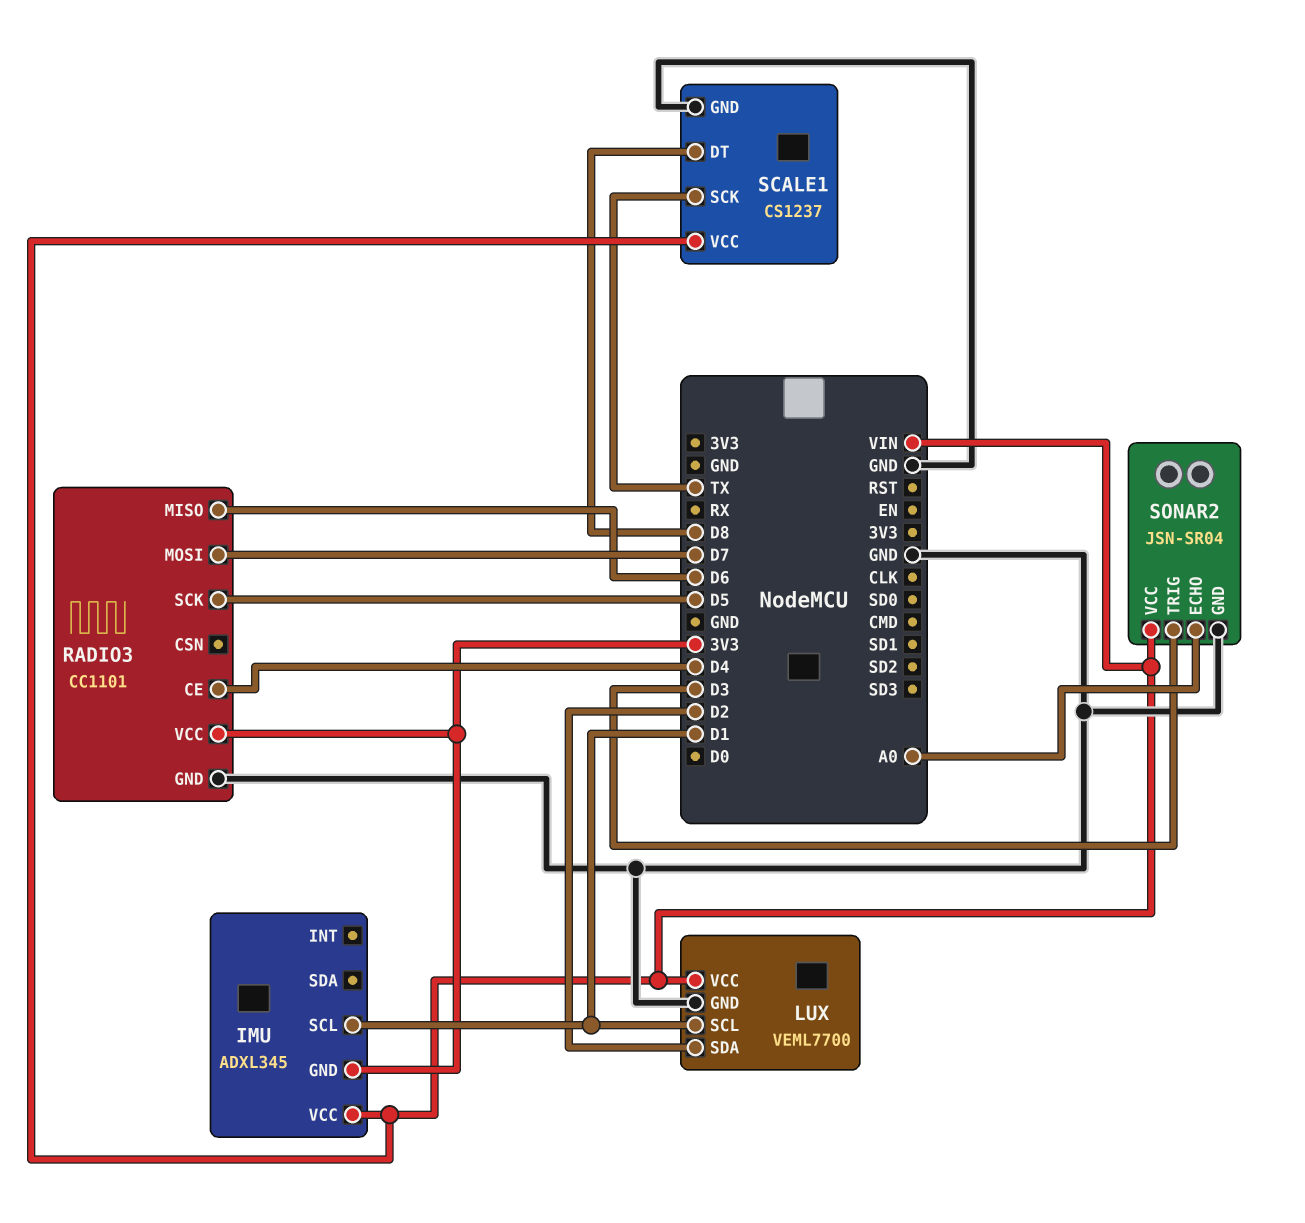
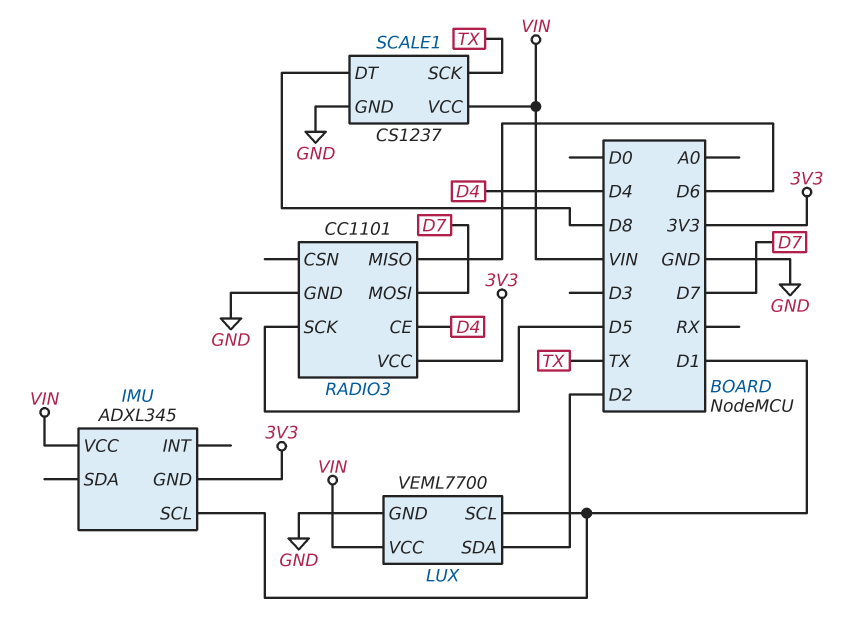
SONAR2: JSN-SR04 -> none
SONAR2 pin ECHO: A0 -> none
SONAR2 pin GND: GND -> none
SONAR2 pin TRIG: D3 -> none
SONAR2 pin VCC: VIN -> none

